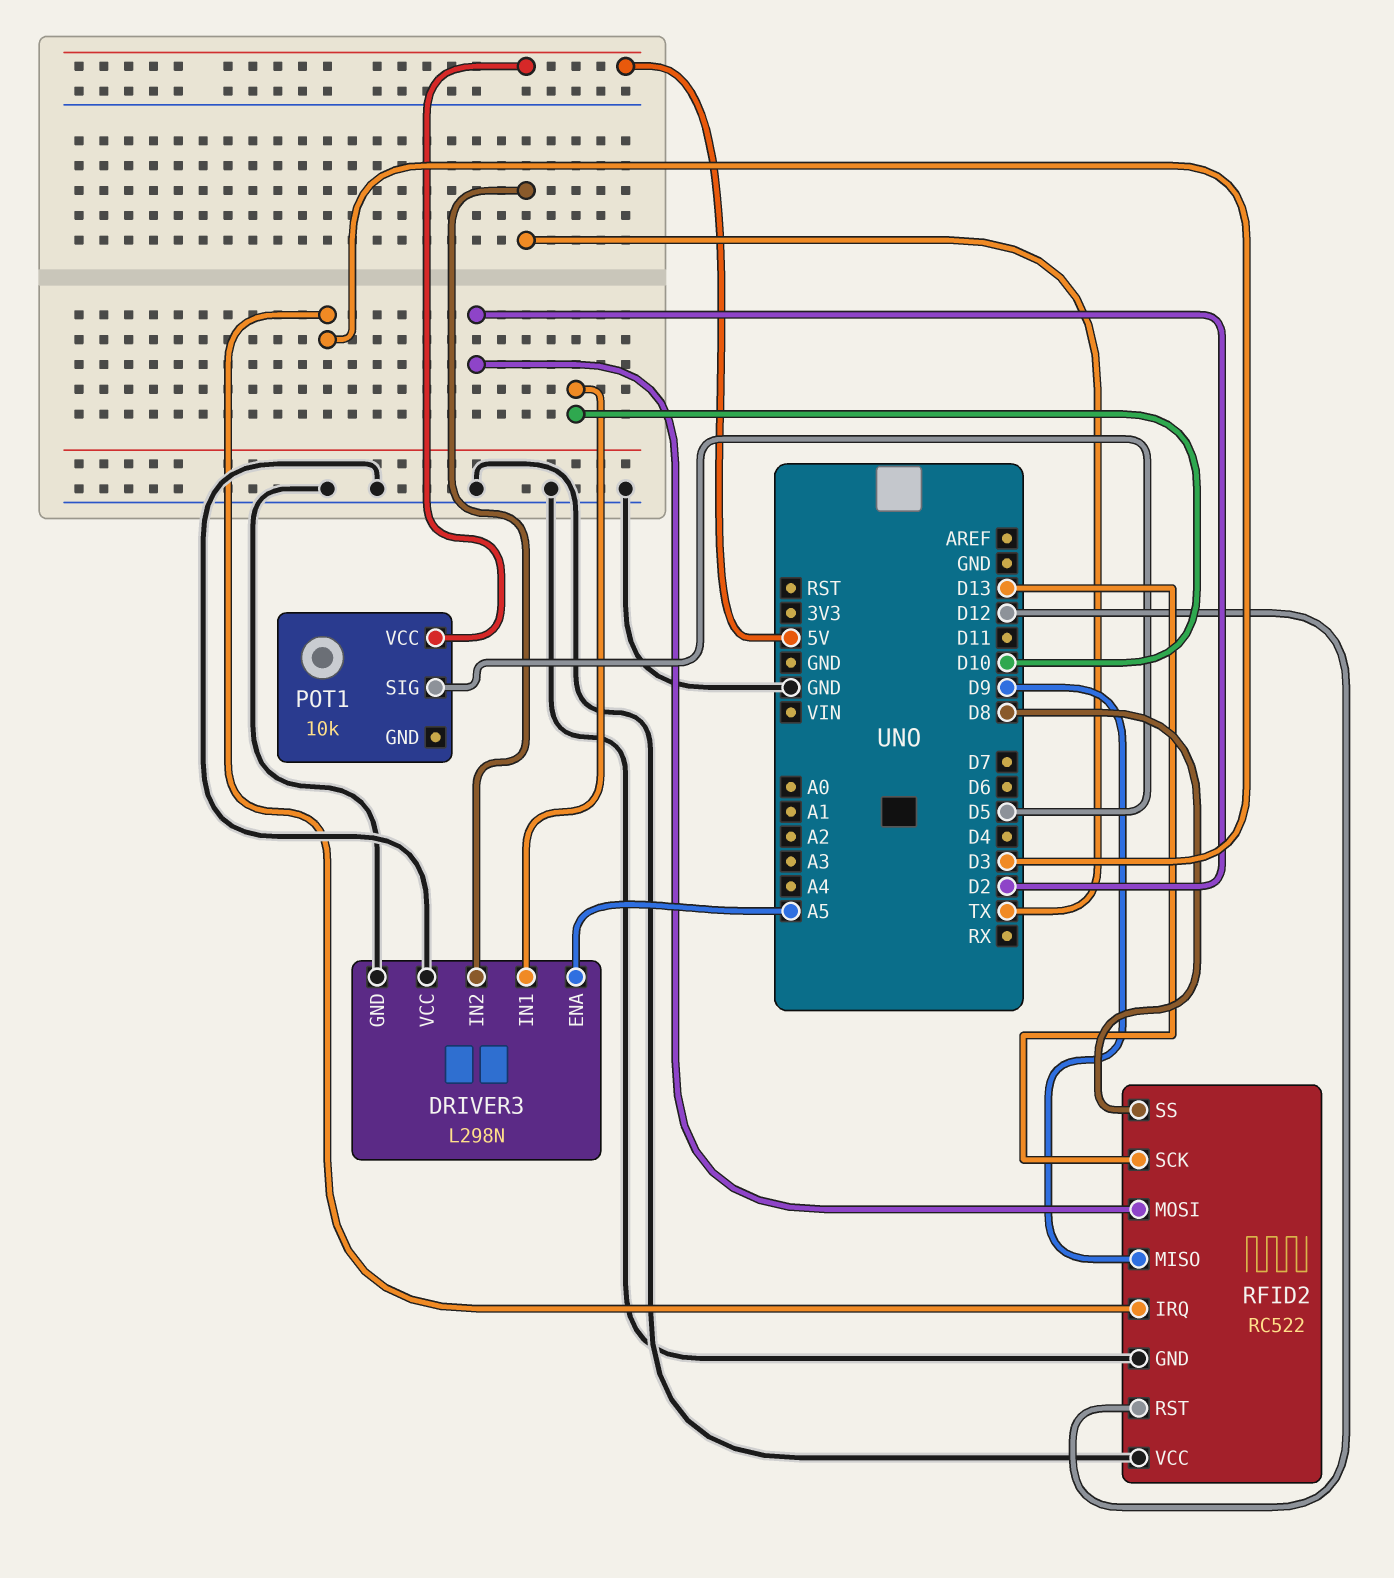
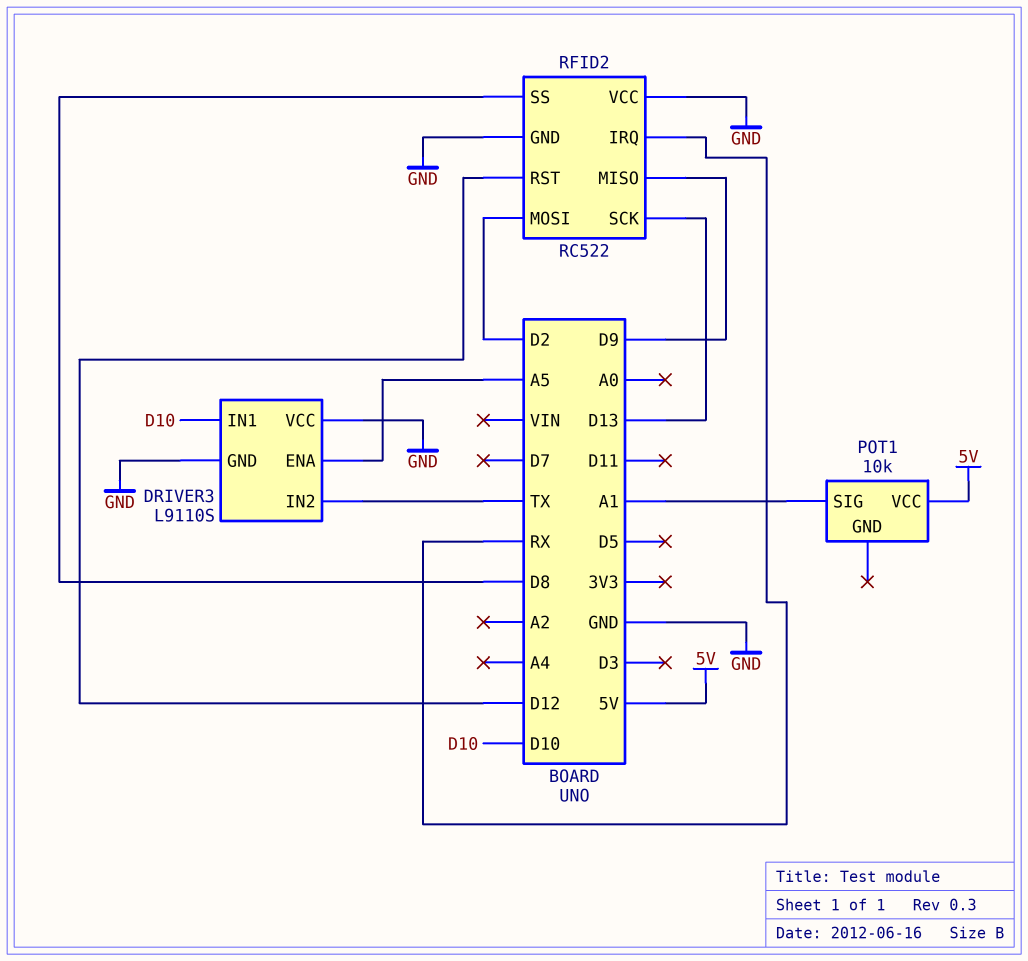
DRIVER3: L298N -> L9110S
POT1 pin SIG: D5 -> A1
RFID2 pin IRQ: D3 -> RX

